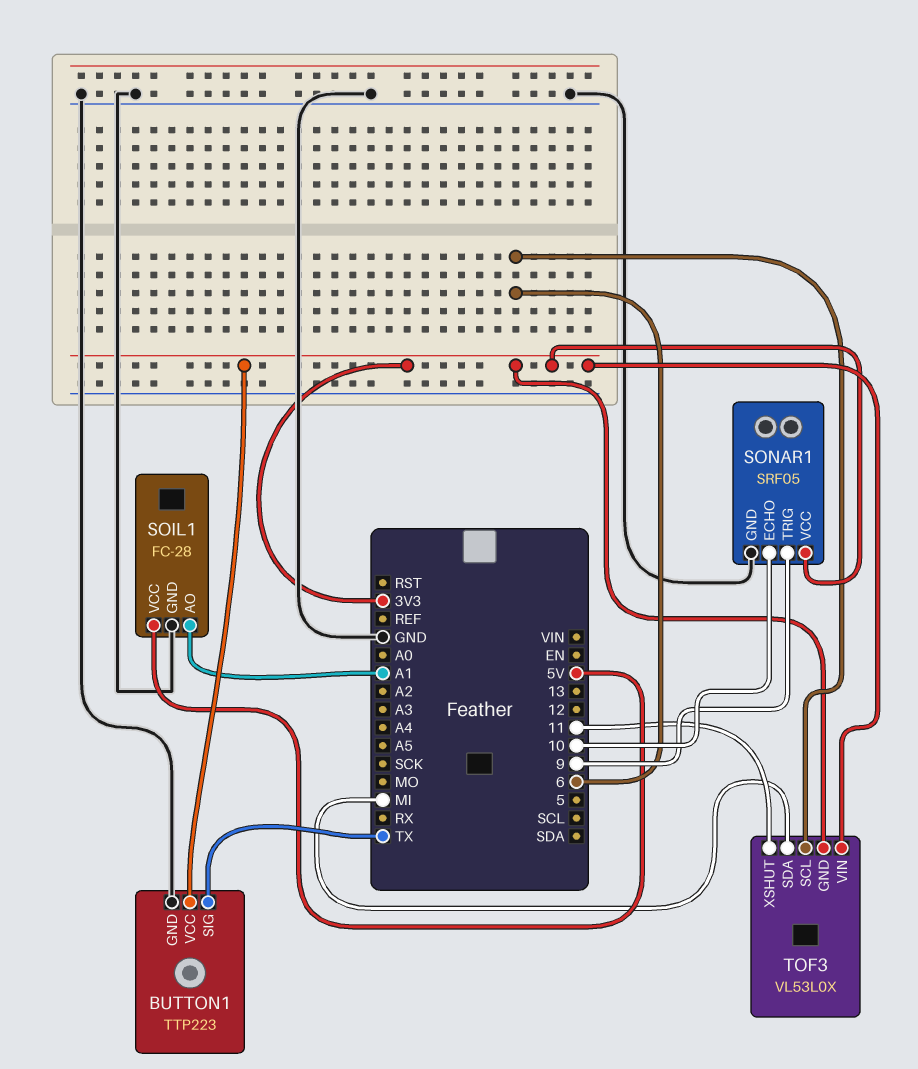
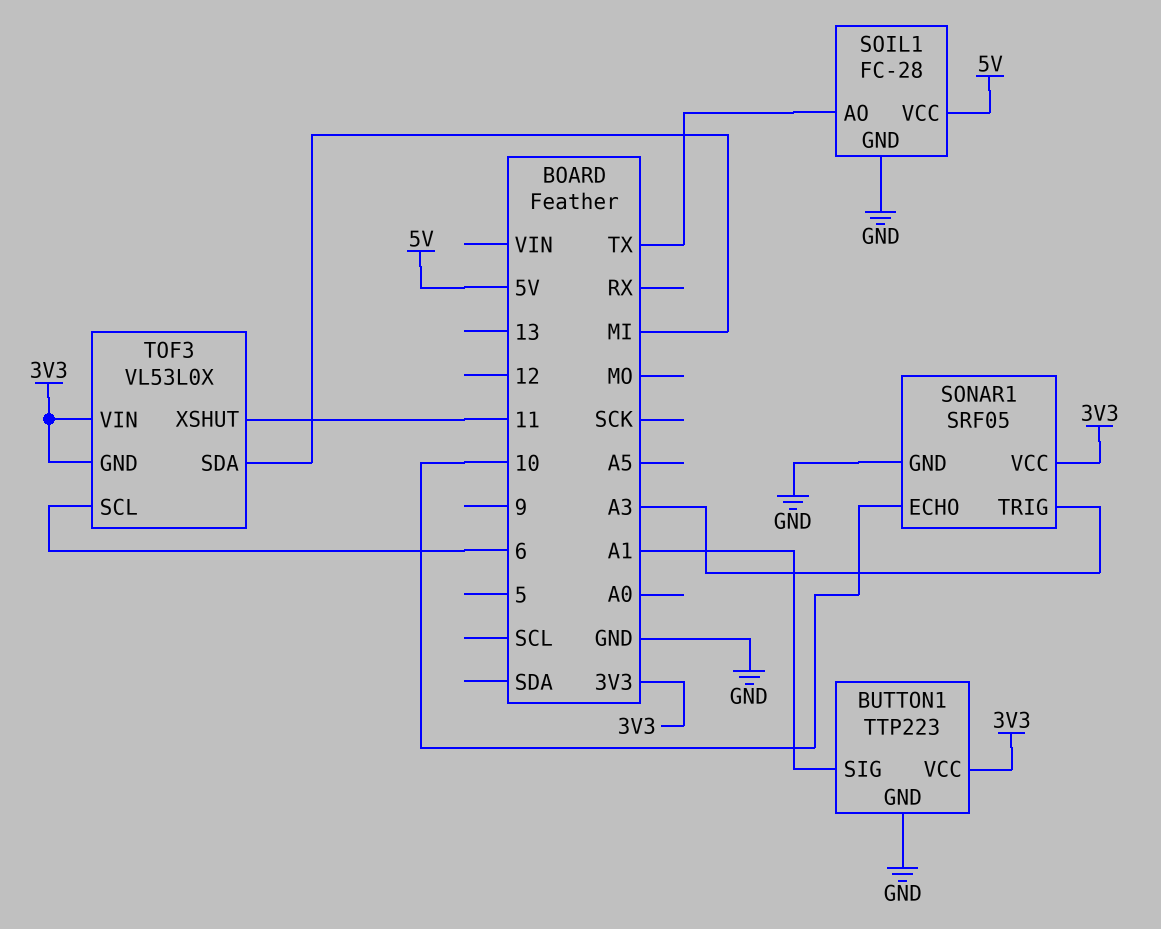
BUTTON1 pin SIG: TX -> A1
SOIL1 pin AO: A1 -> TX
SONAR1 pin TRIG: 9 -> A3

